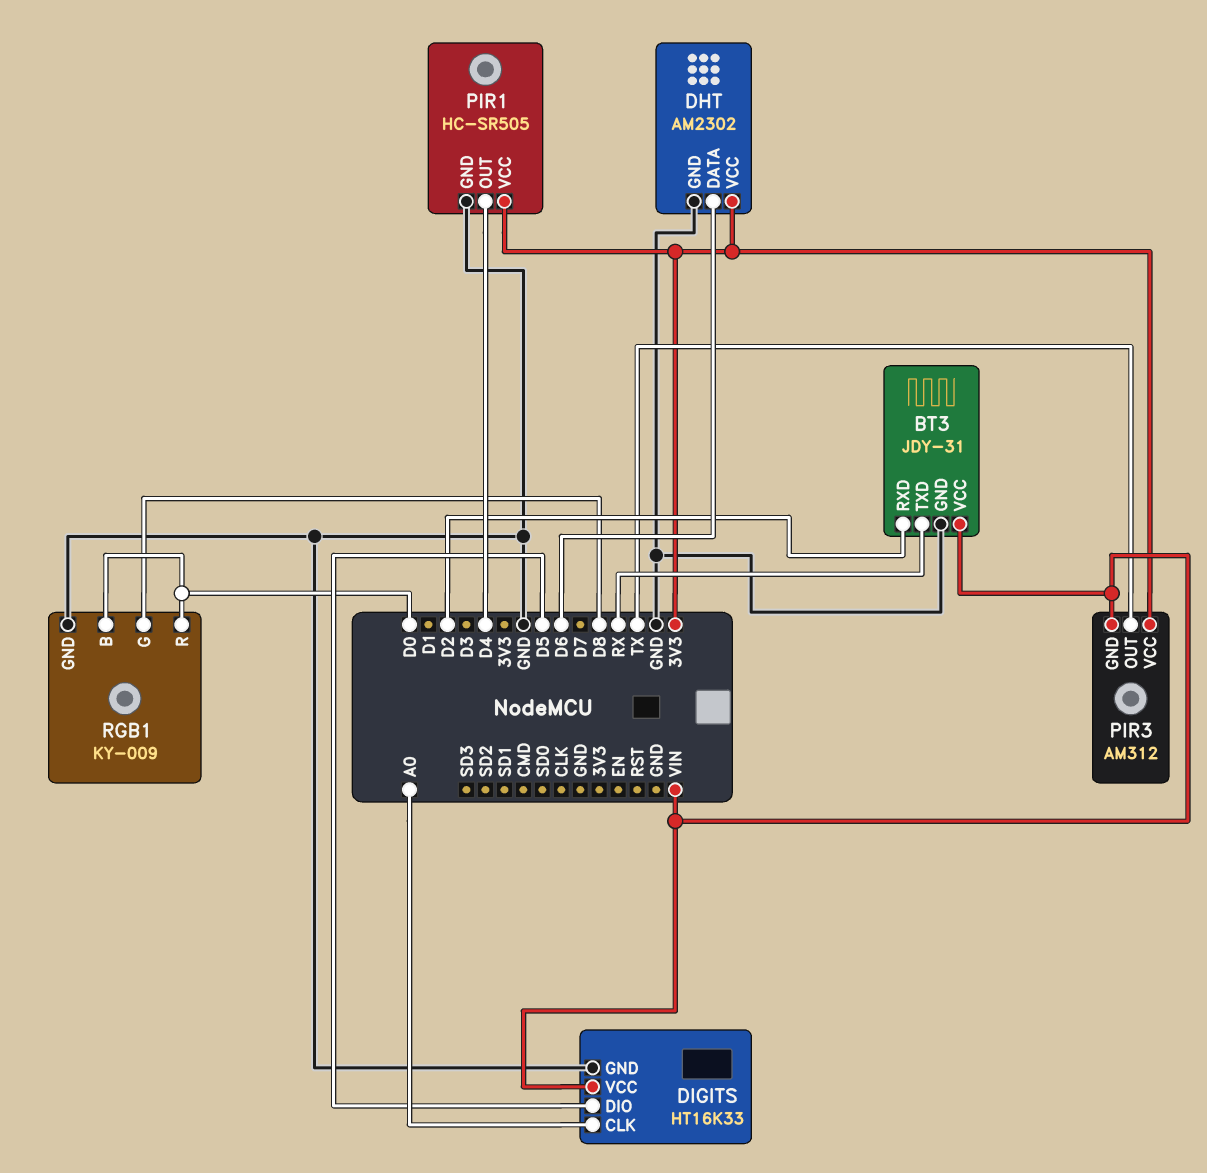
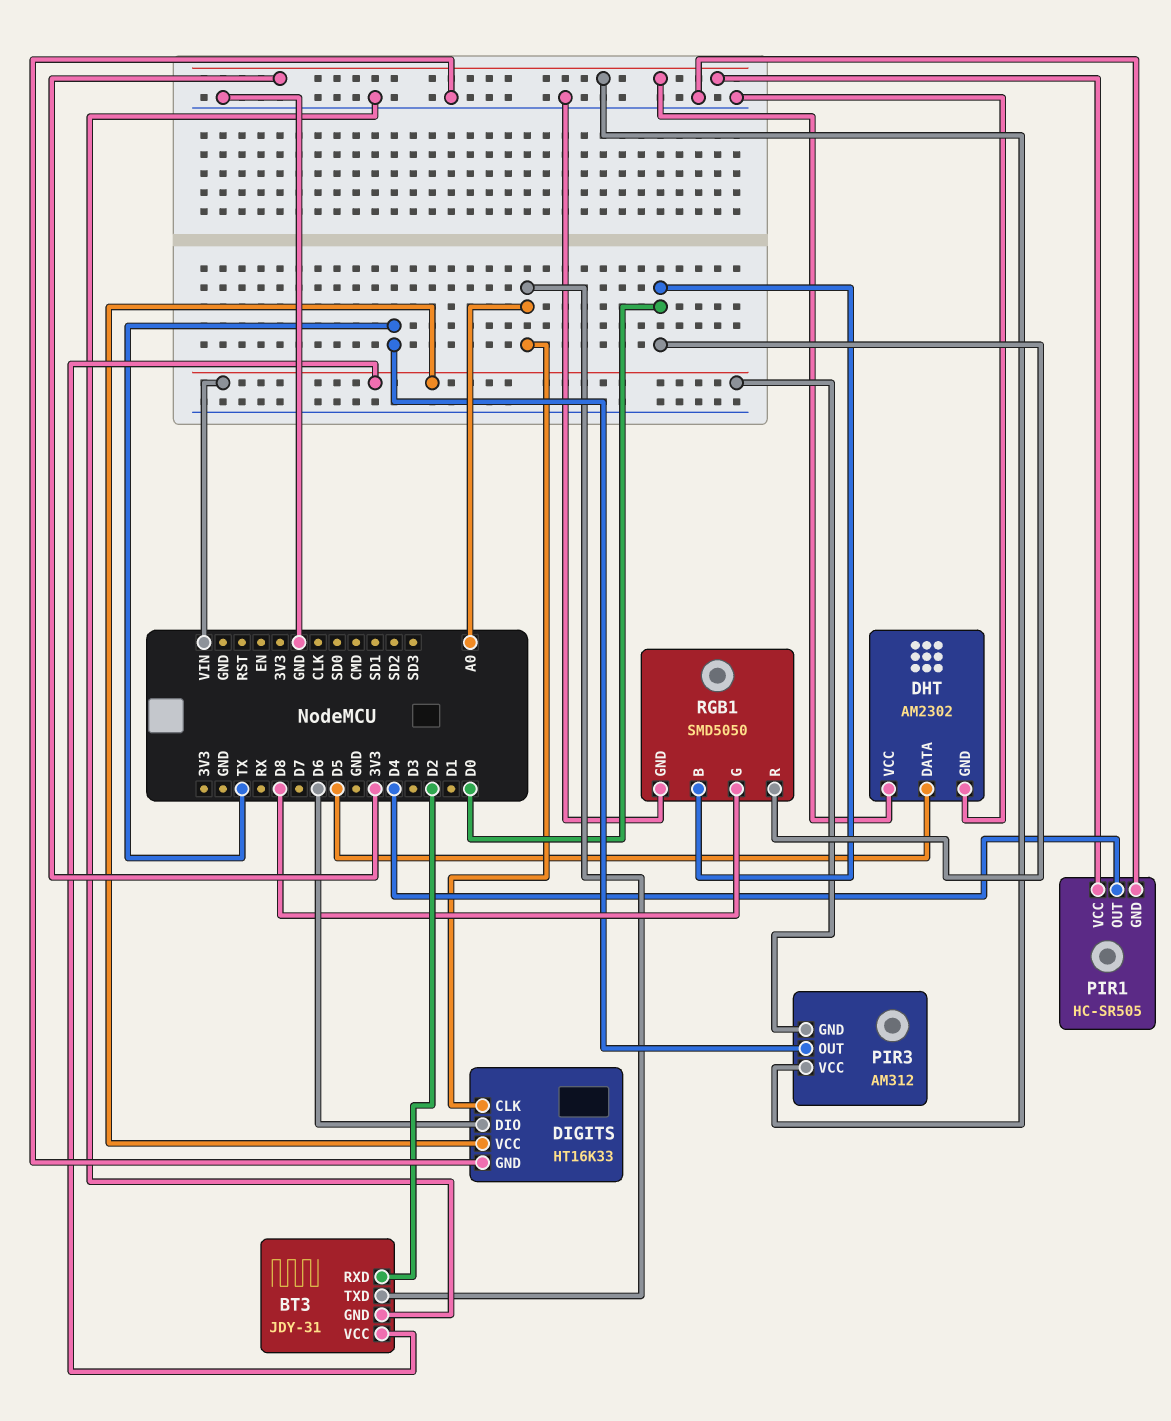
BT3 pin TXD: RX -> A0
DHT pin DATA: D6 -> D5
DIGITS pin DIO: D5 -> D6
RGB1: KY-009 -> SMD5050

